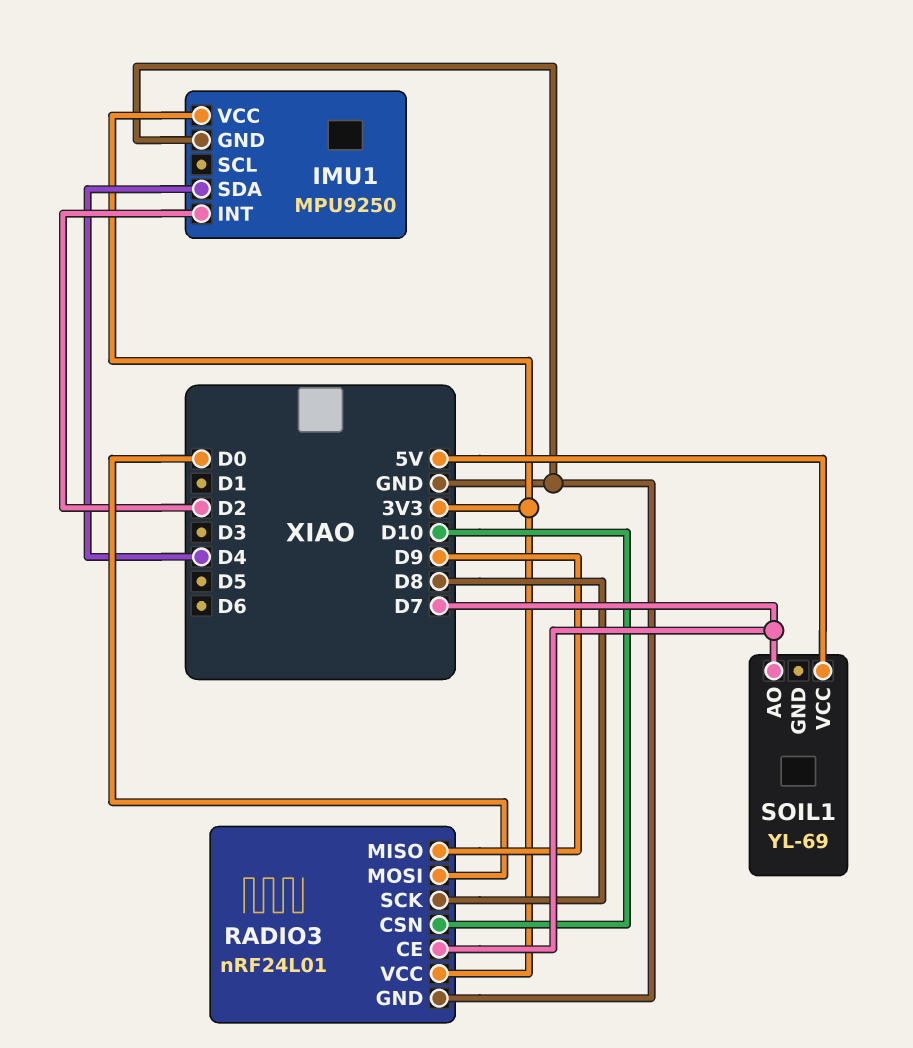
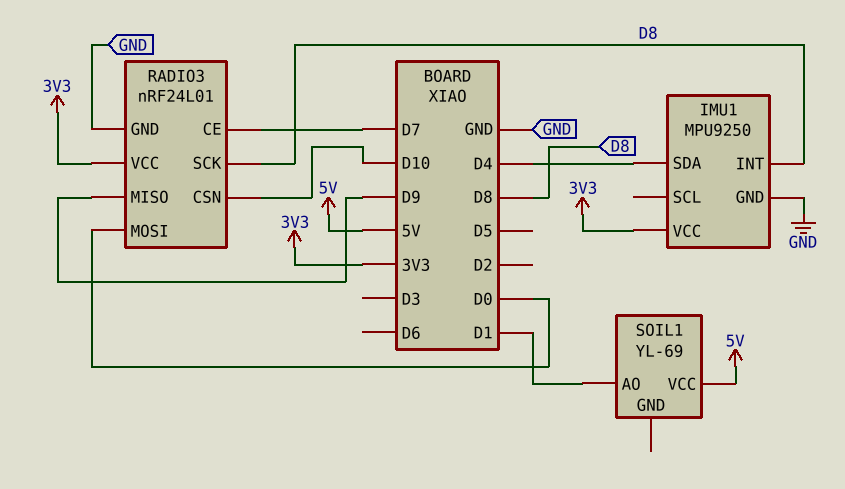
IMU1 pin INT: D2 -> D8
SOIL1 pin AO: D7 -> D1

